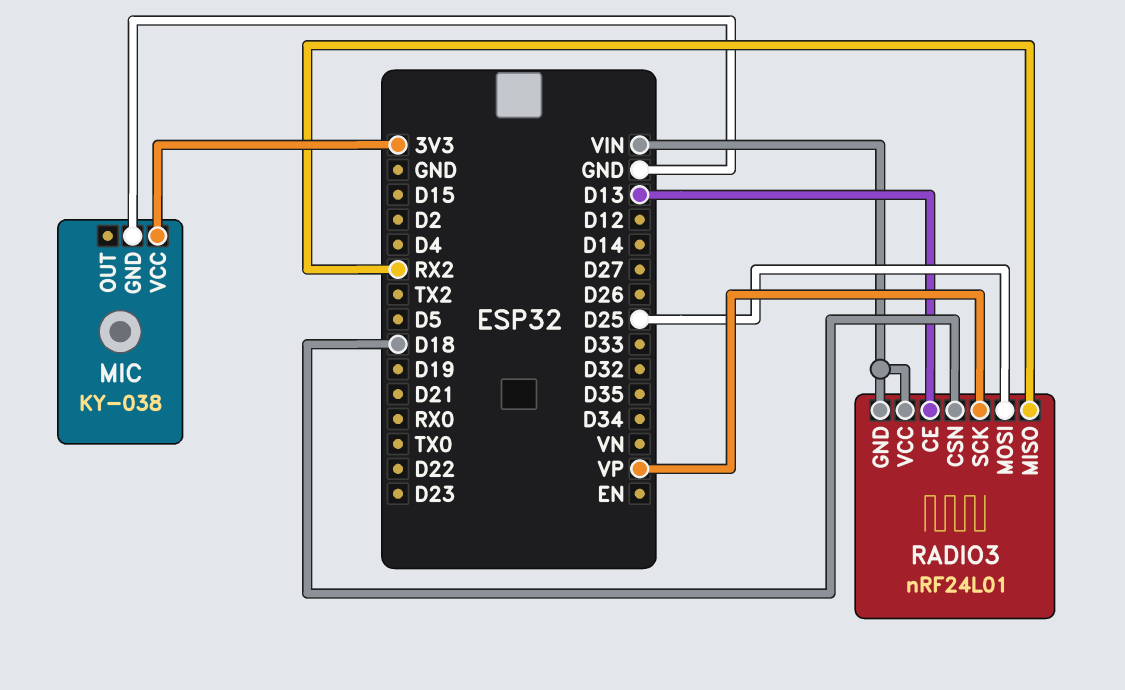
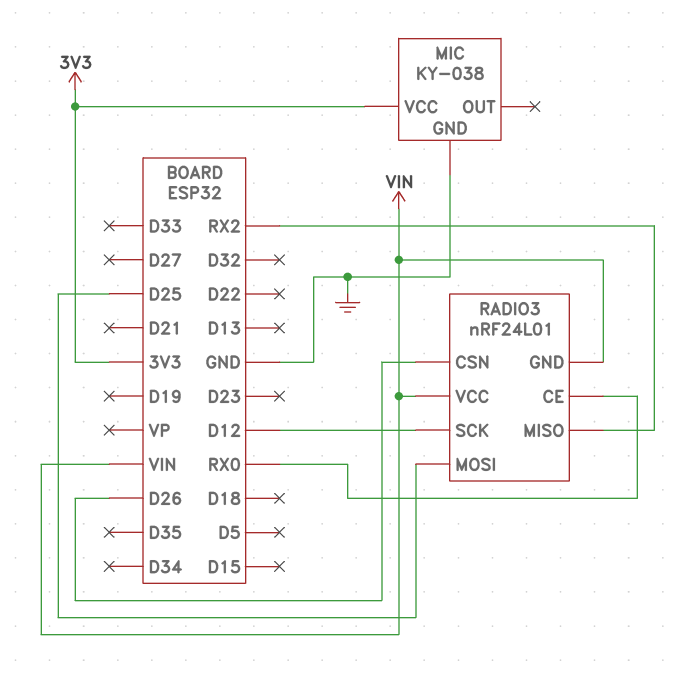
RADIO3 pin CE: D13 -> RX0
RADIO3 pin CSN: D18 -> D26
RADIO3 pin SCK: VP -> D12

